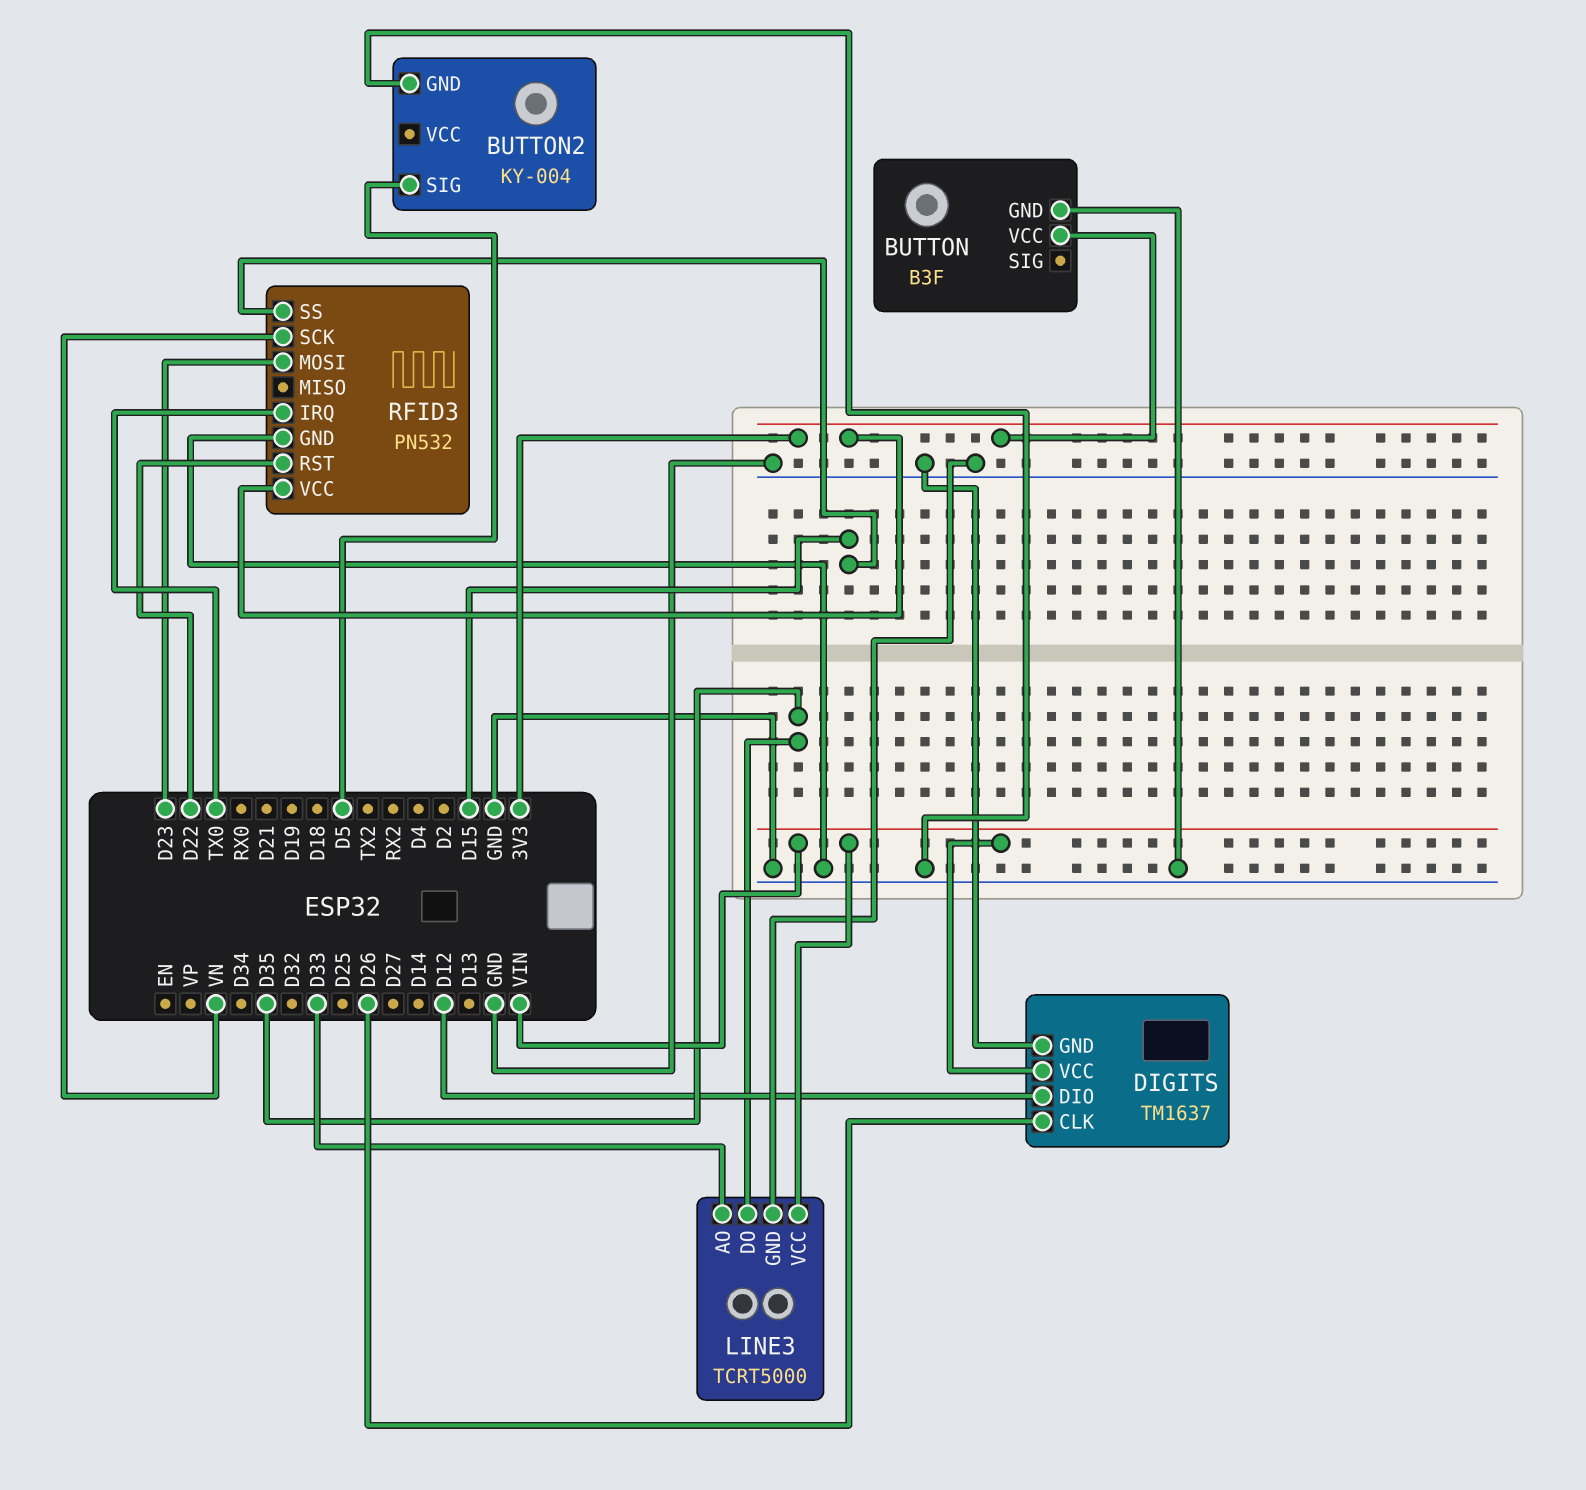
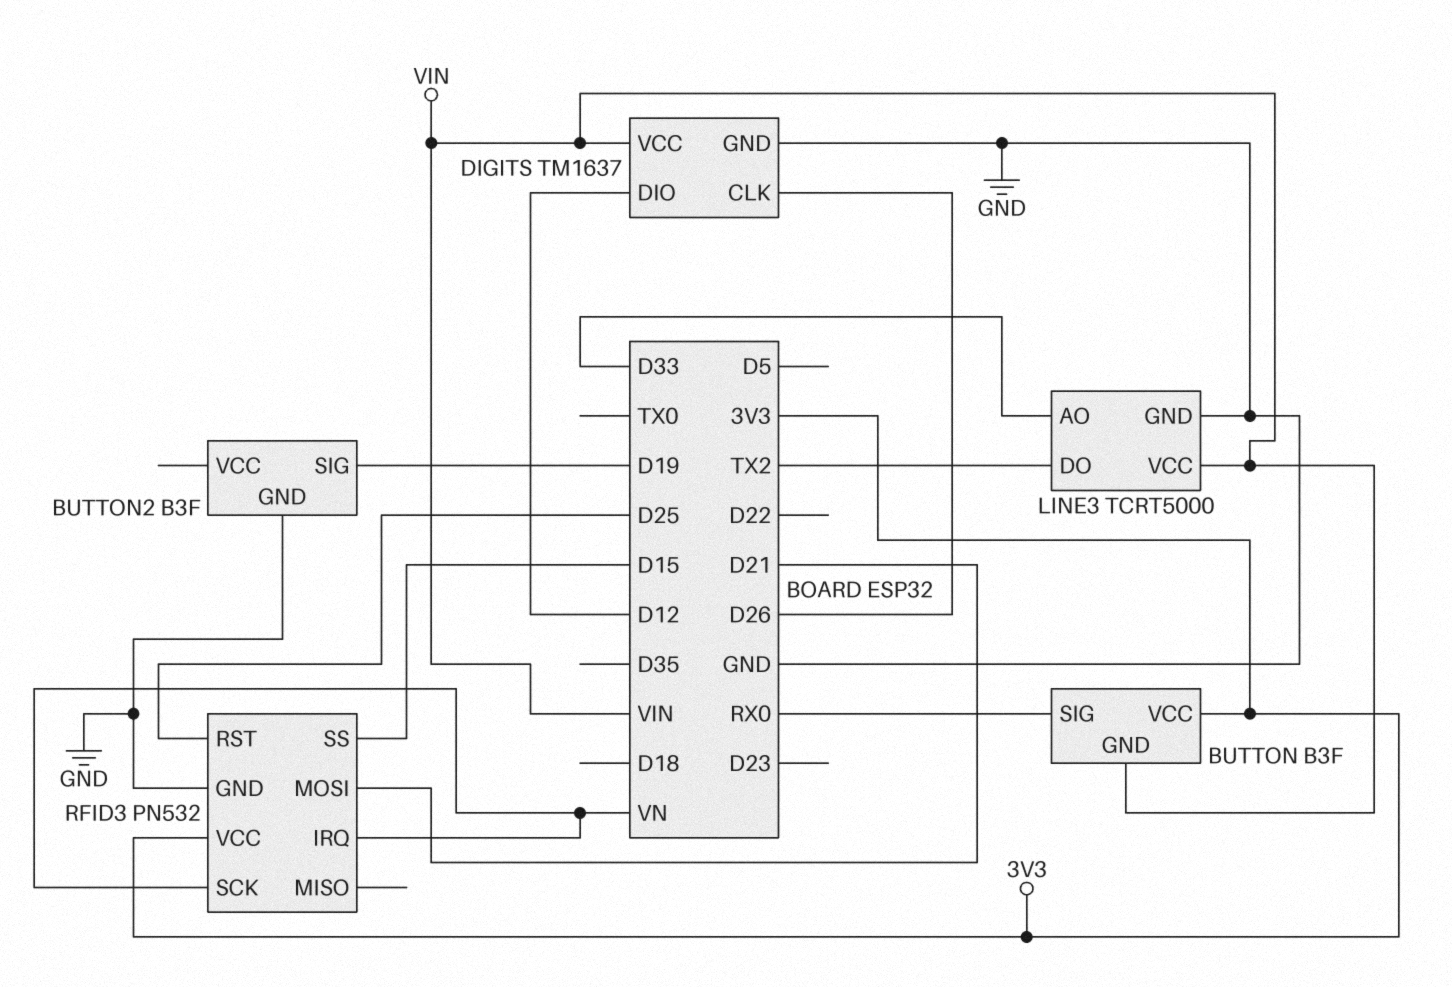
BUTTON pin GND: GND -> VIN
BUTTON pin SIG: none -> RX0
BUTTON2: KY-004 -> B3F
BUTTON2 pin SIG: D5 -> D19
LINE3 pin DO: D35 -> TX2
RFID3 pin IRQ: TX0 -> VN
RFID3 pin MOSI: D23 -> D21
RFID3 pin RST: D22 -> D25

